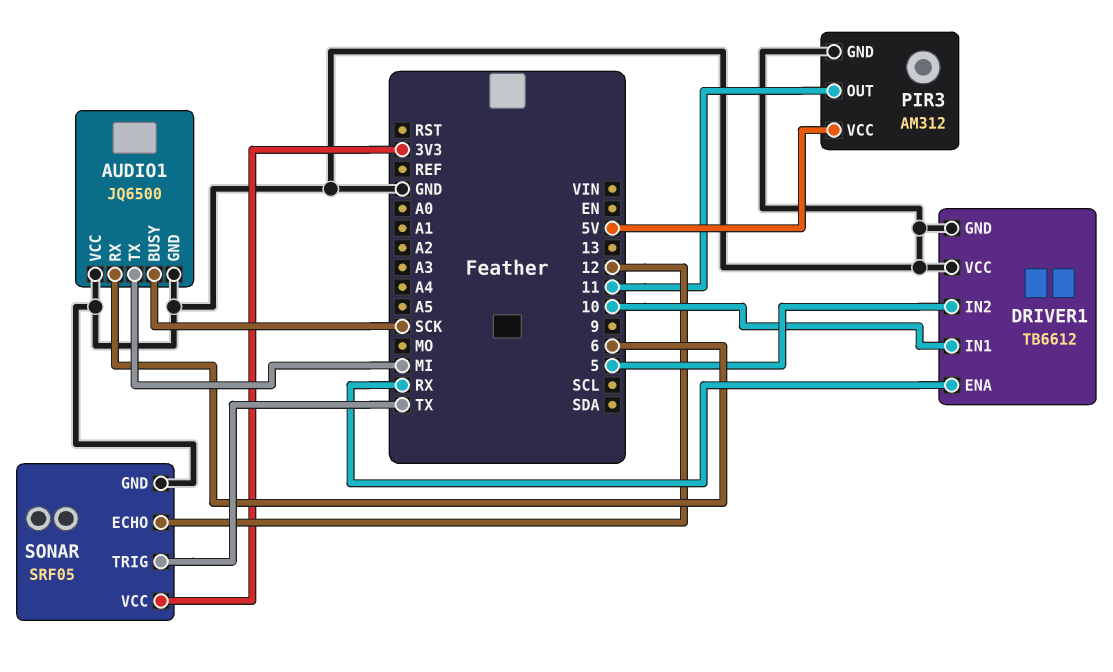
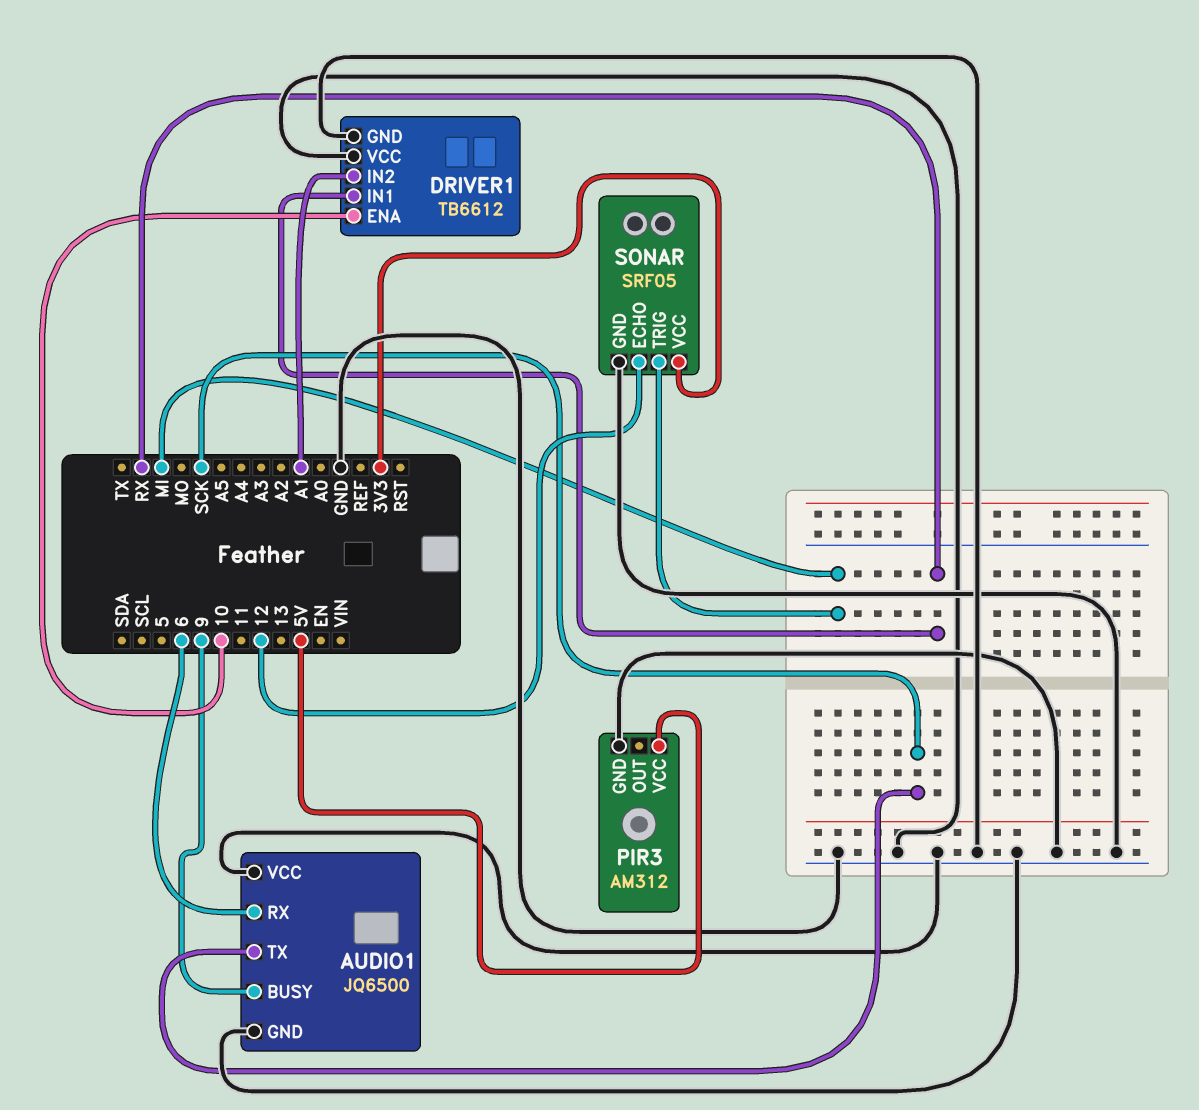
AUDIO1 pin BUSY: SCK -> 9
AUDIO1 pin TX: MI -> SCK
DRIVER1 pin ENA: RX -> 10
DRIVER1 pin IN1: 10 -> RX
DRIVER1 pin IN2: 5 -> A1
PIR3 pin OUT: 11 -> none
SONAR pin TRIG: TX -> MI

